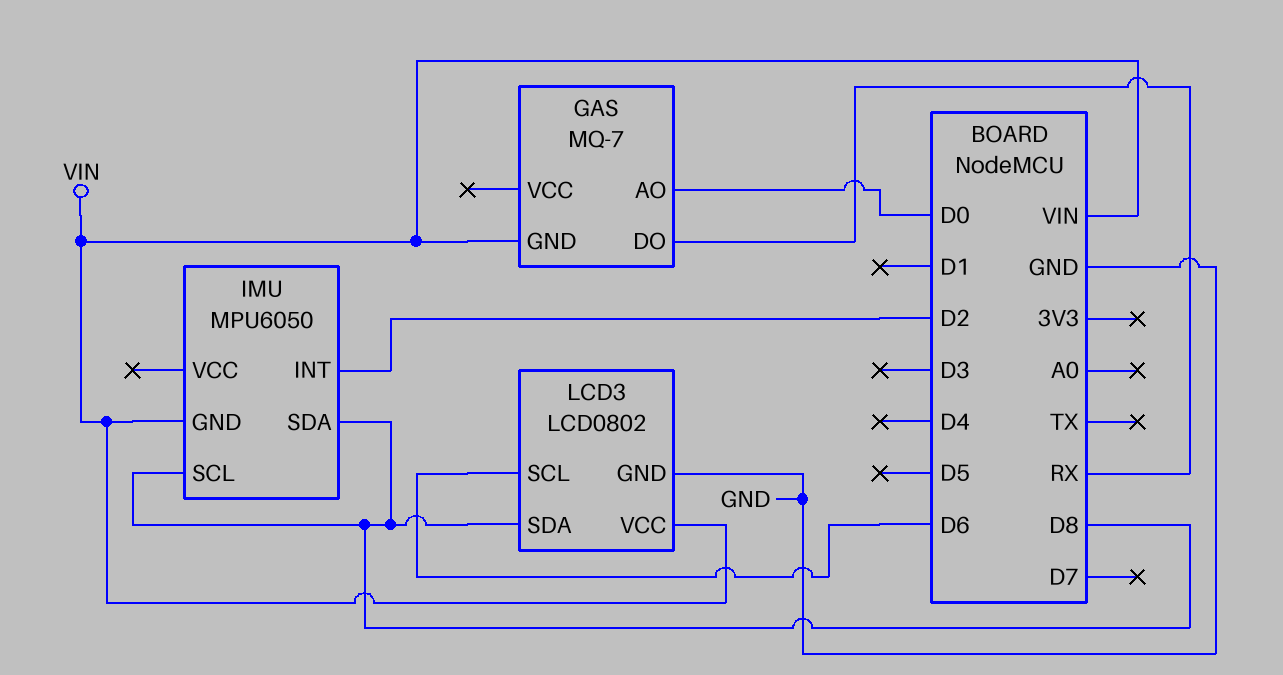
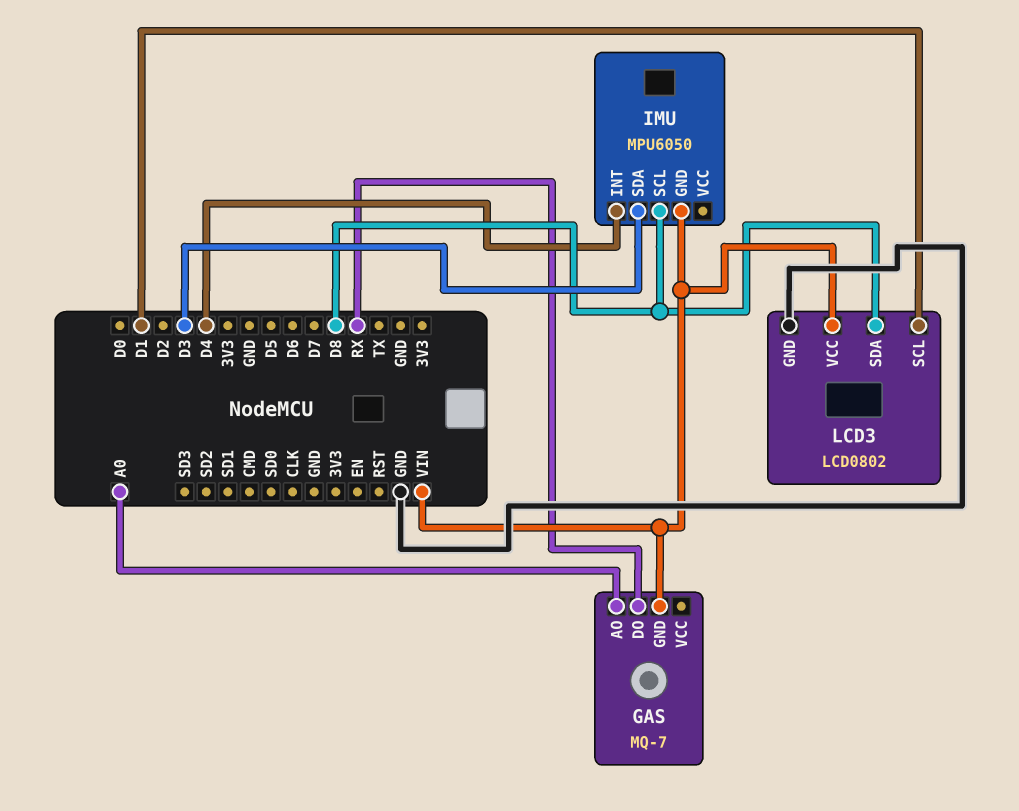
GAS pin AO: D0 -> A0
IMU pin INT: D2 -> D4
IMU pin SDA: D8 -> D3
LCD3 pin SCL: D6 -> D1

